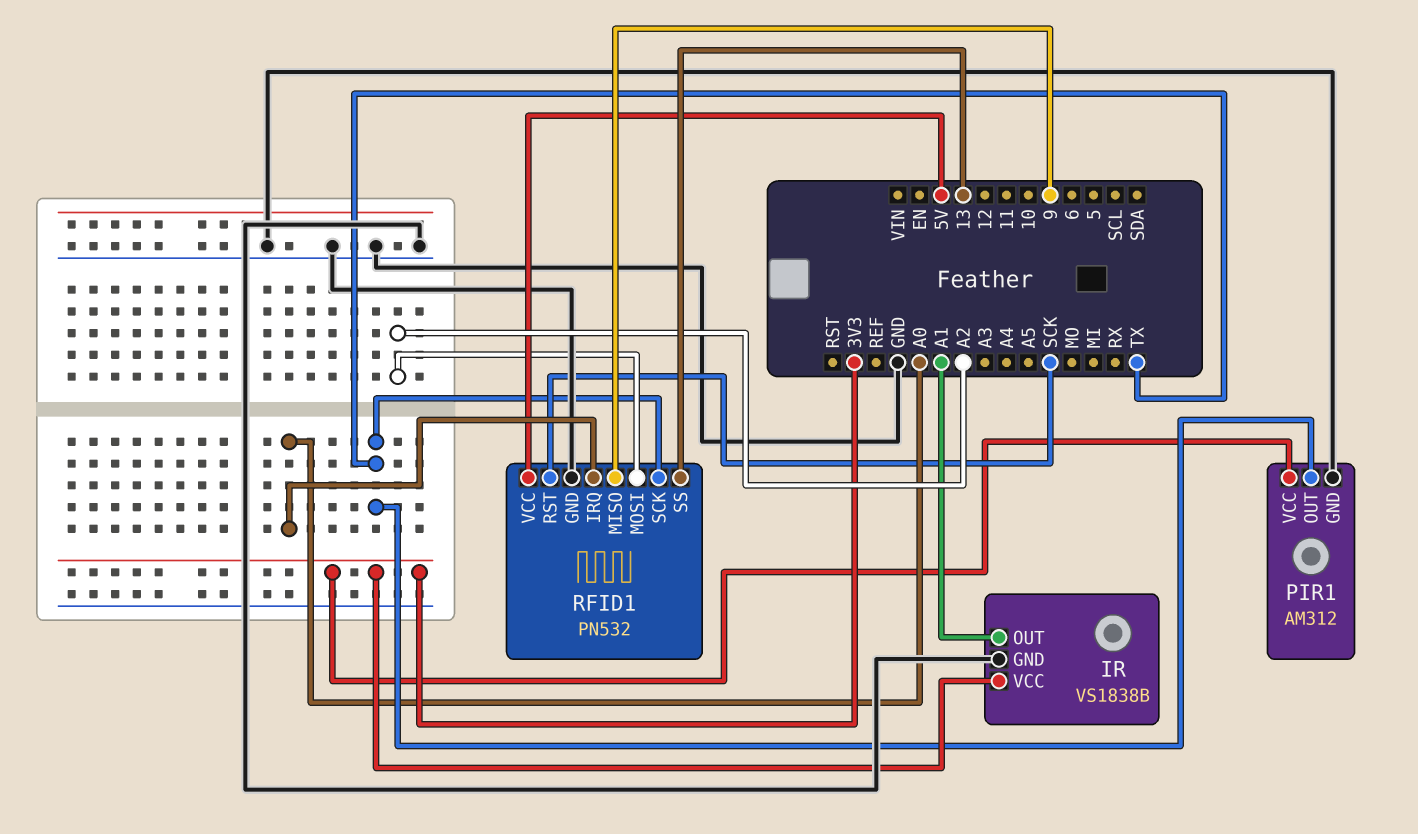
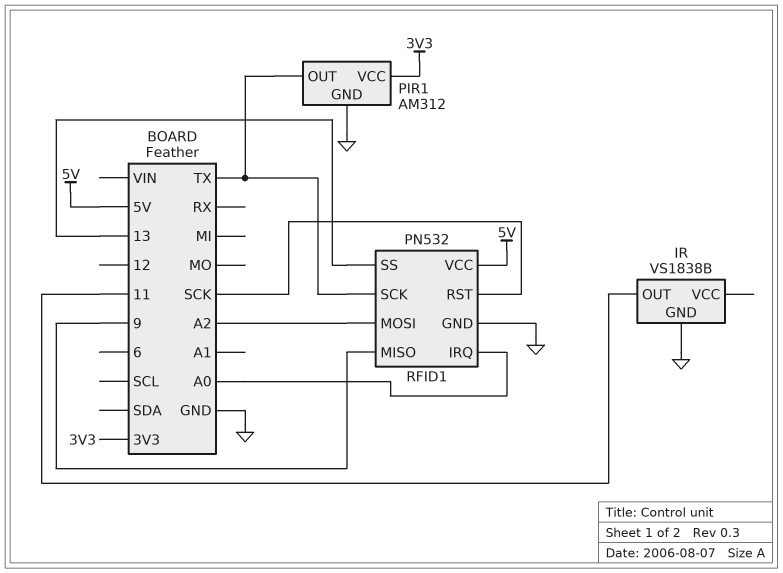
IR pin OUT: A1 -> 11
IR pin VCC: 3V3 -> none

